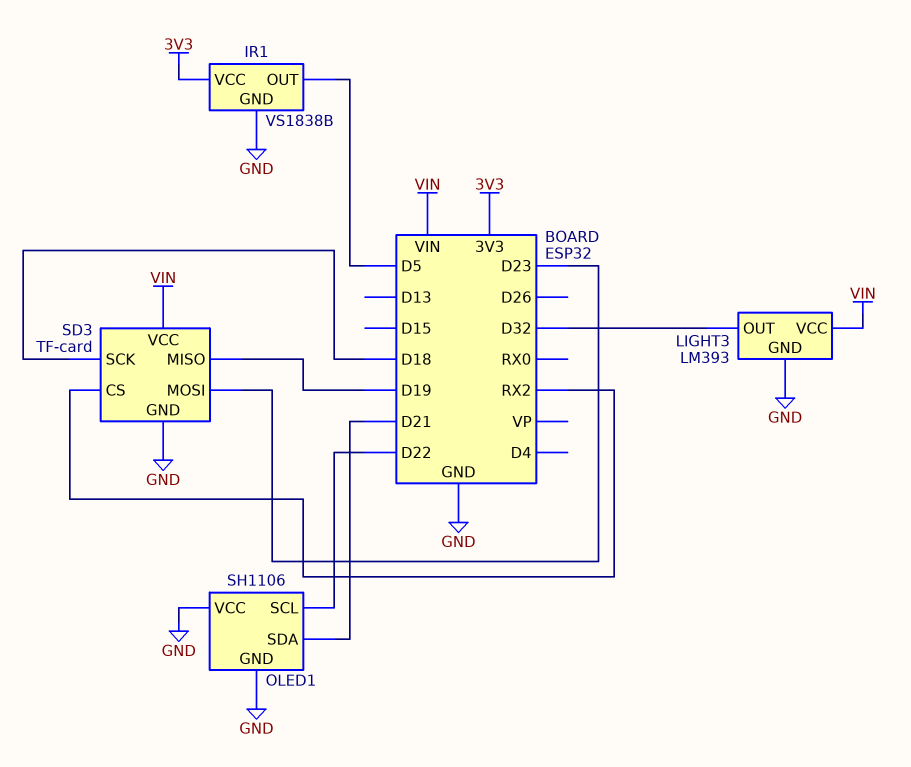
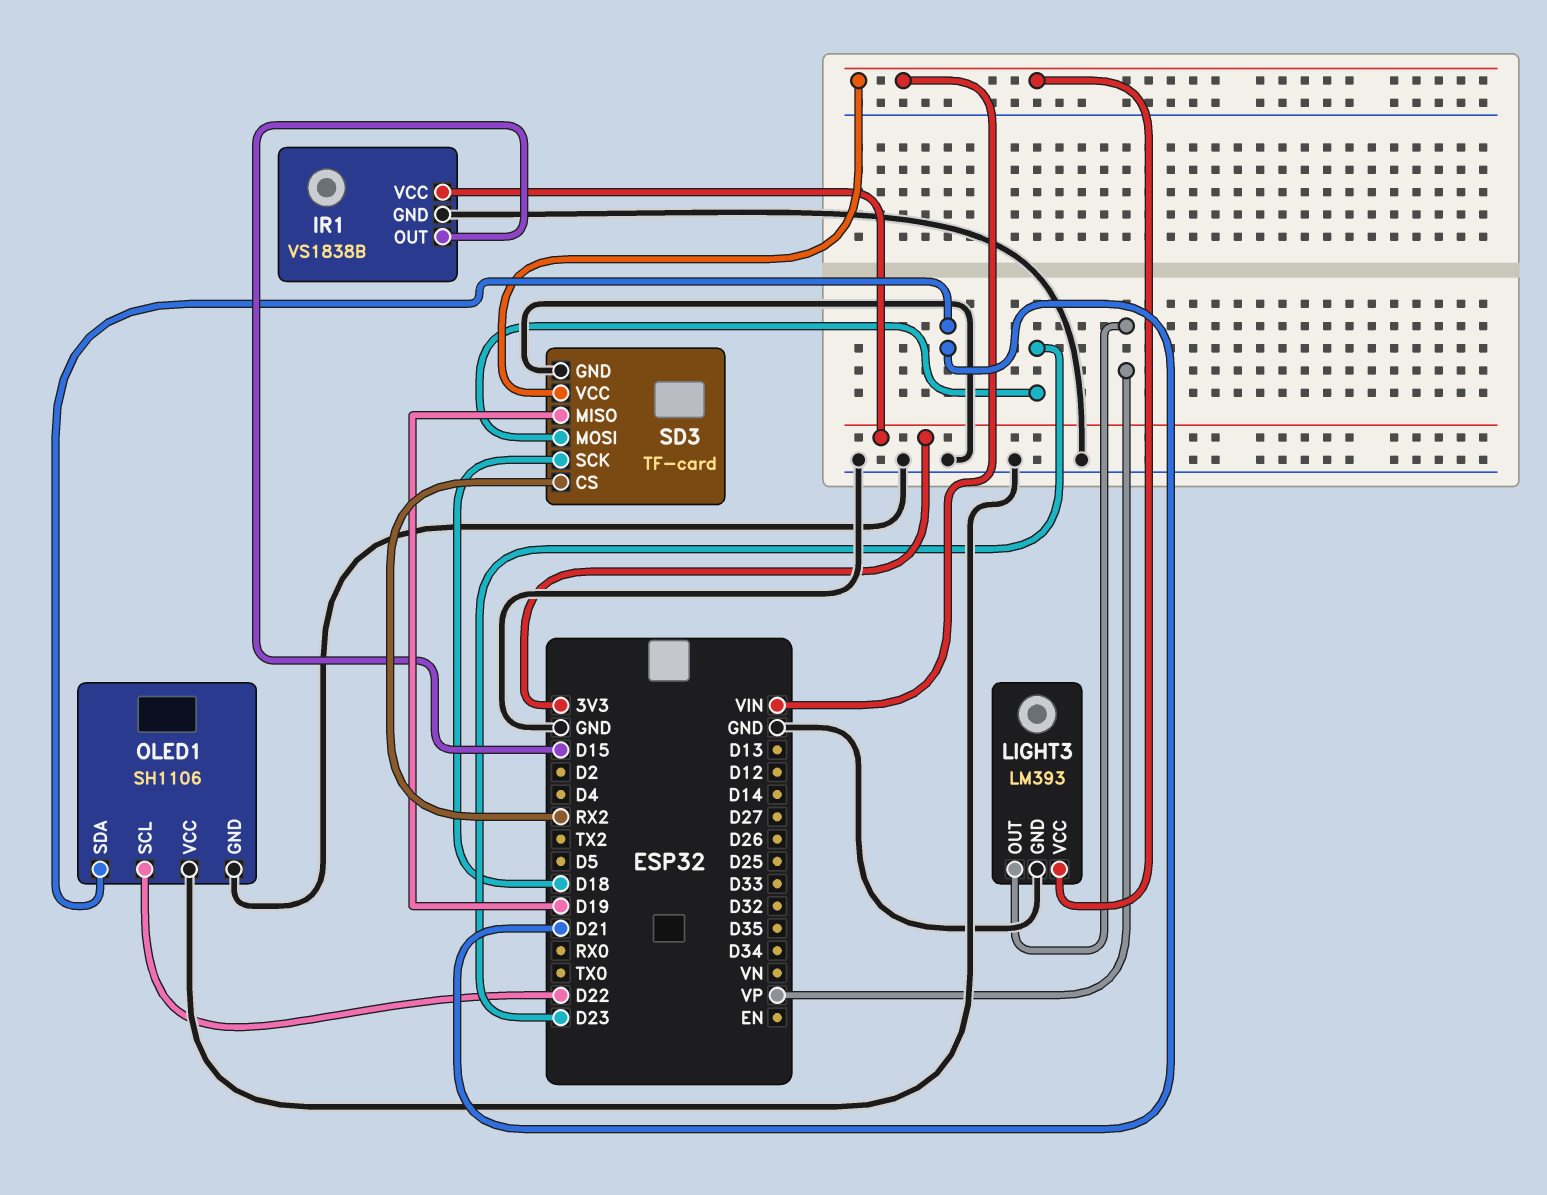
IR1 pin OUT: D5 -> D15
LIGHT3 pin OUT: D32 -> VP

